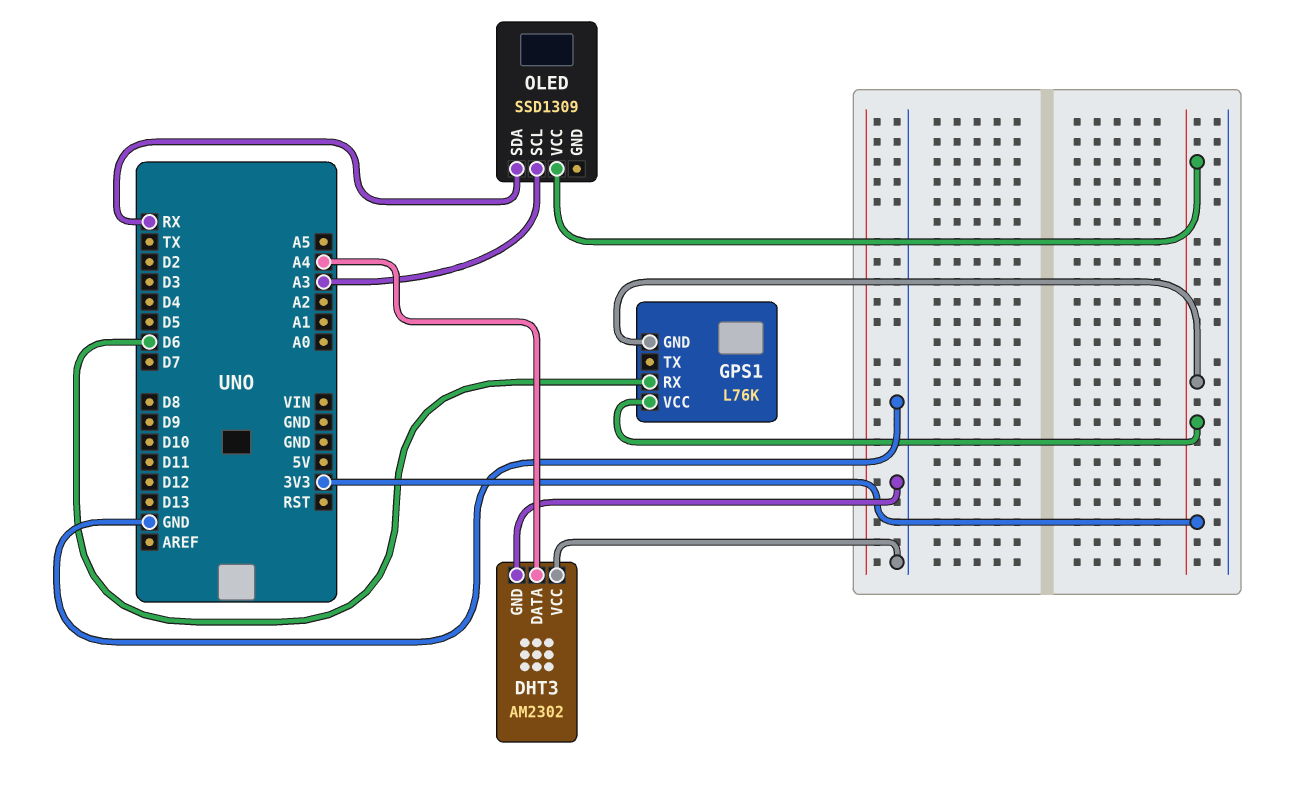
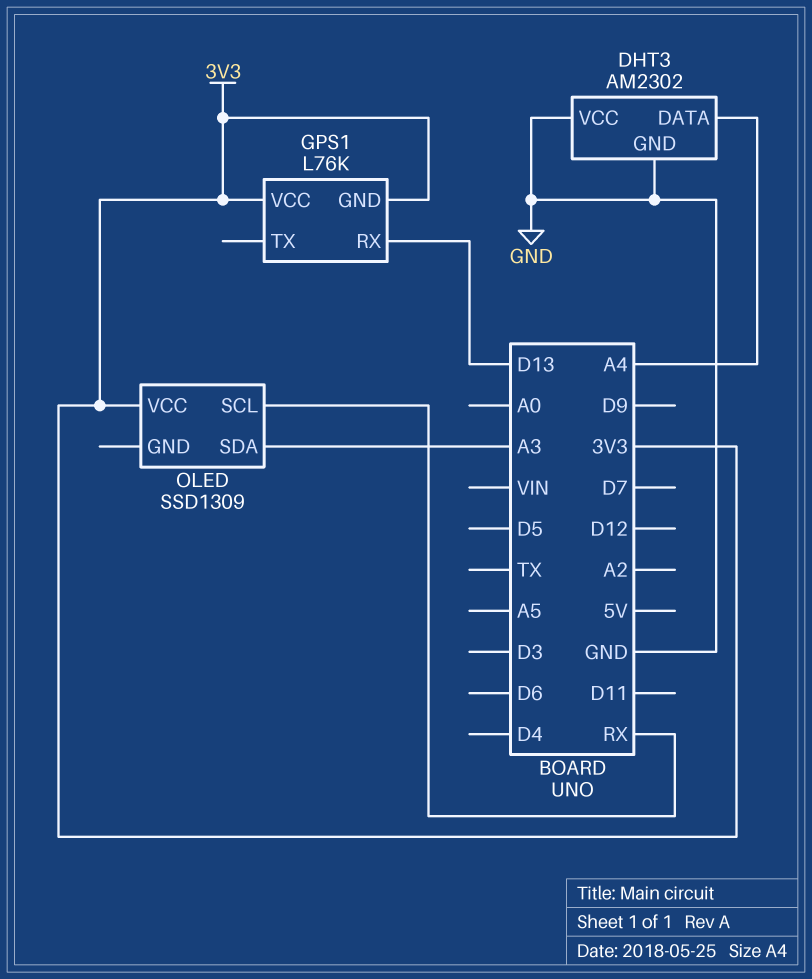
GPS1 pin RX: D6 -> D13
OLED pin SCL: A3 -> RX
OLED pin SDA: RX -> A3

